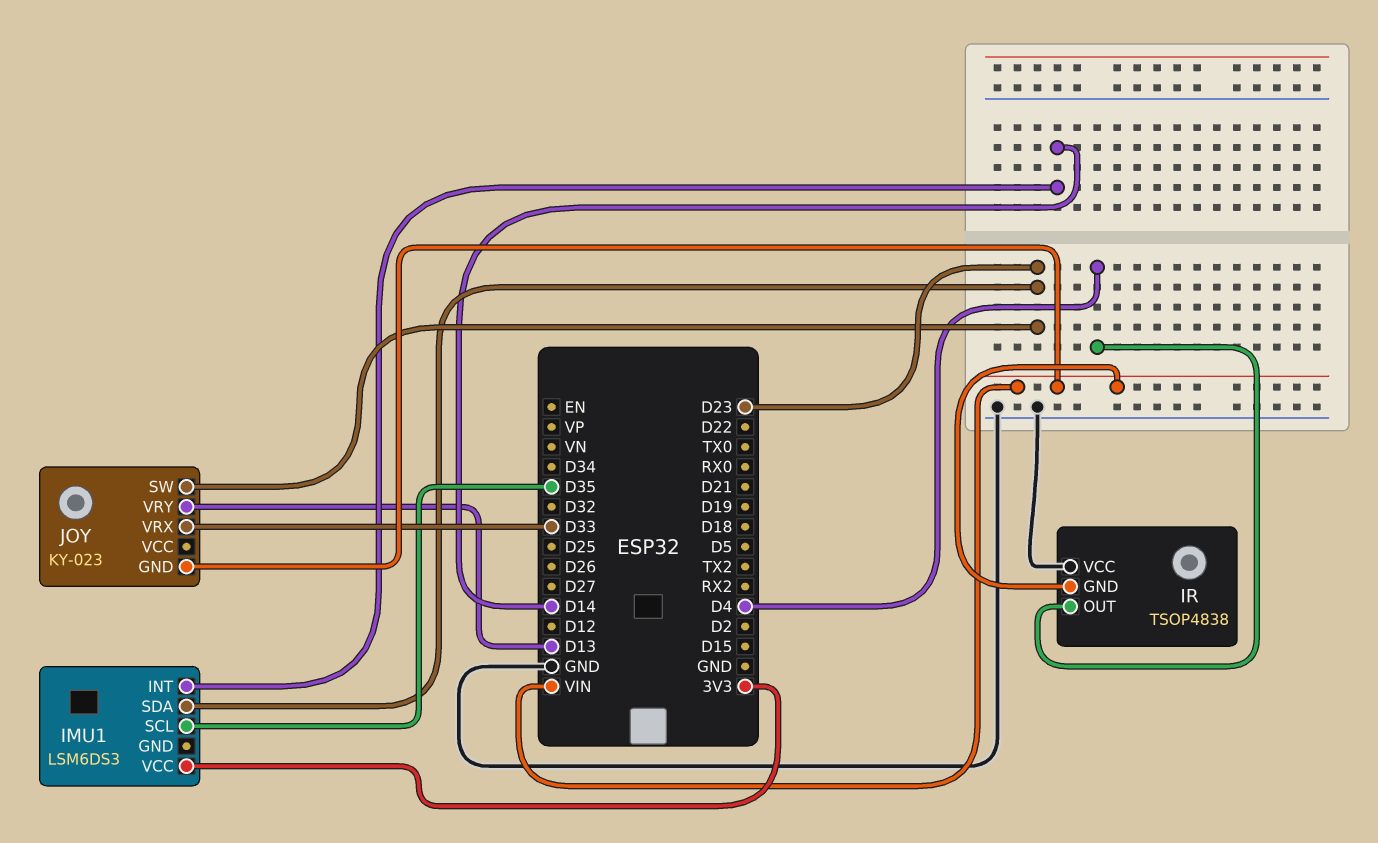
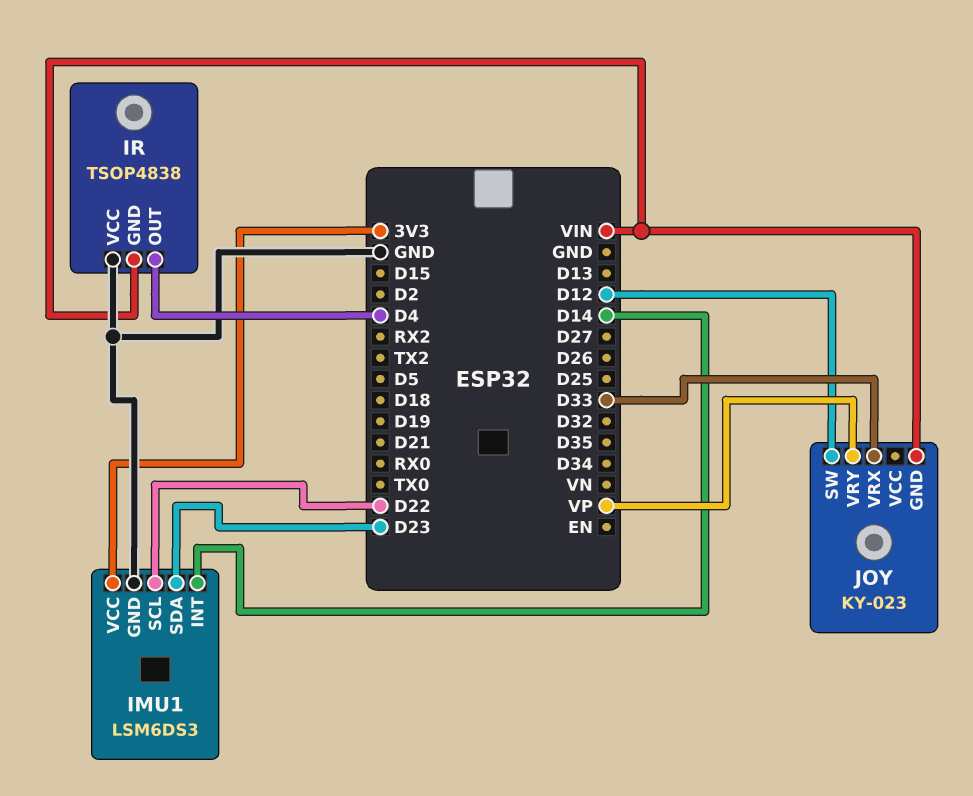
IMU1 pin GND: none -> GND
IMU1 pin SCL: D35 -> D22
JOY pin SW: D23 -> D12
JOY pin VRY: D13 -> VP

